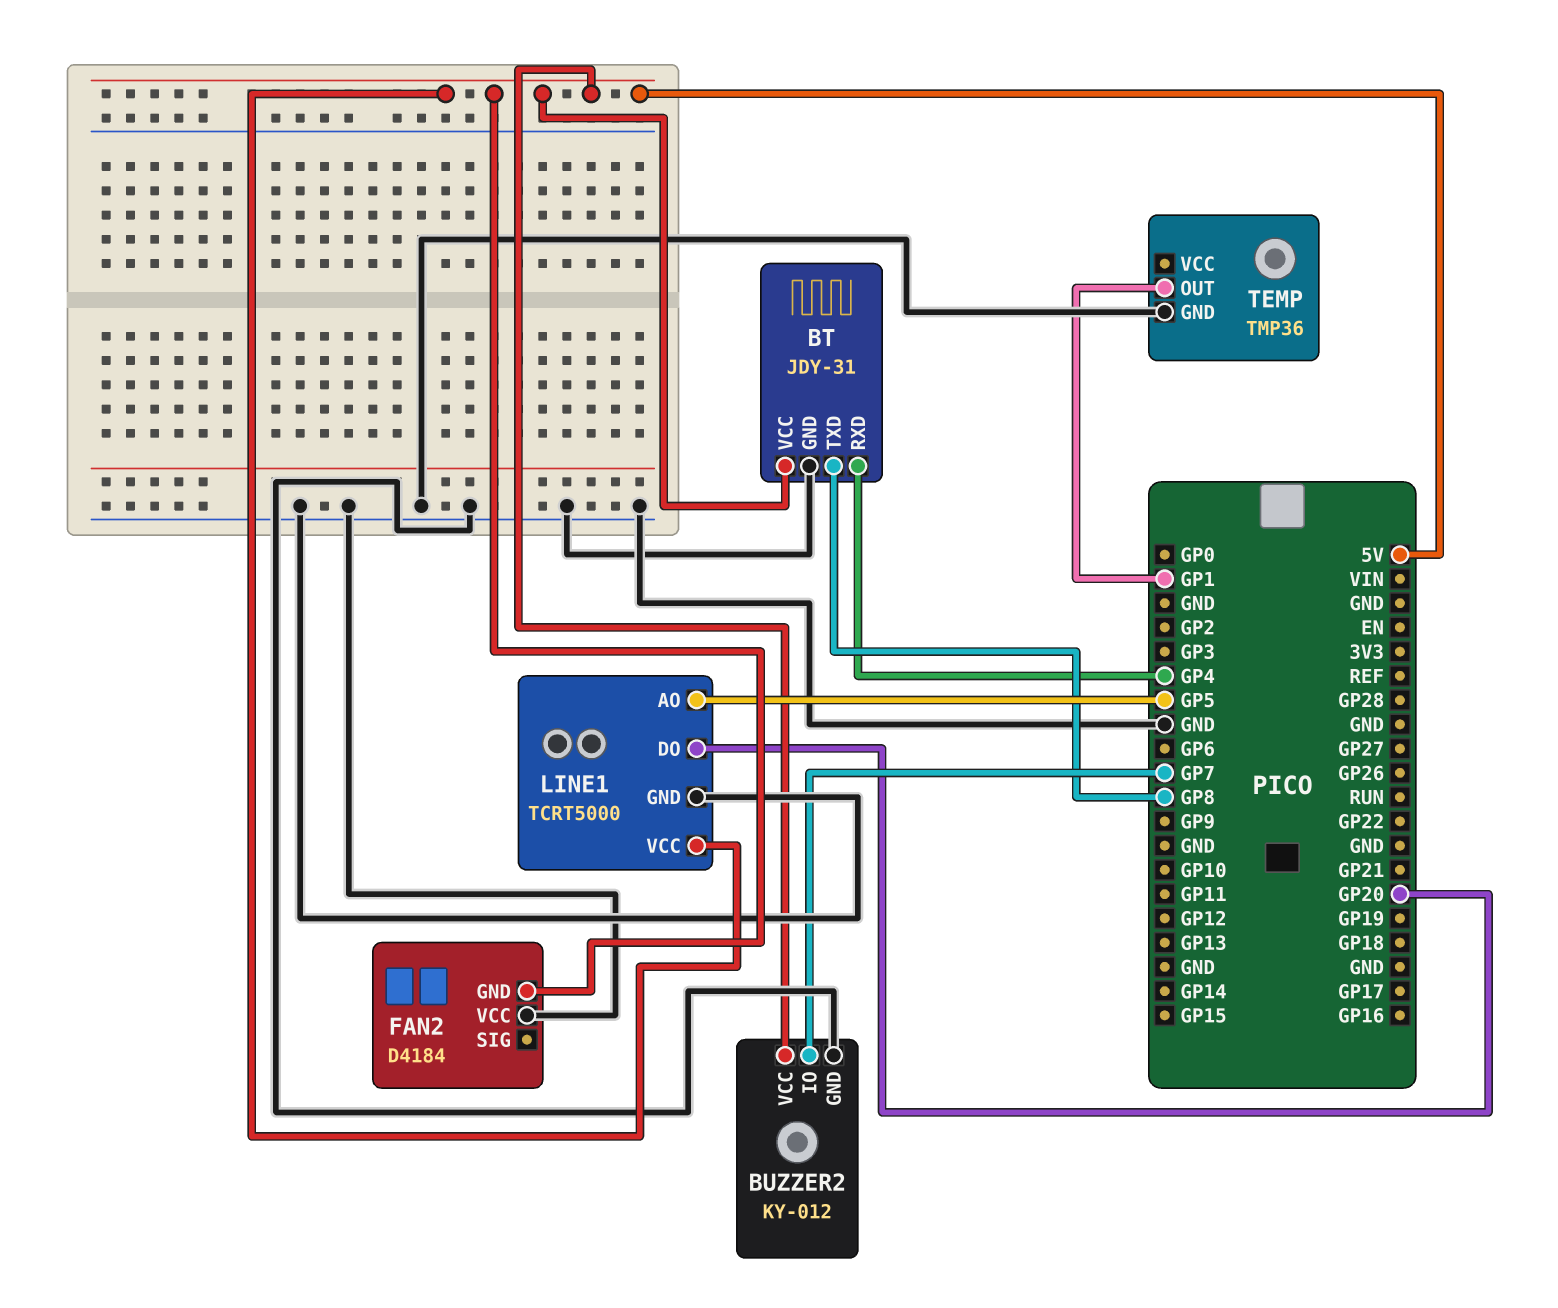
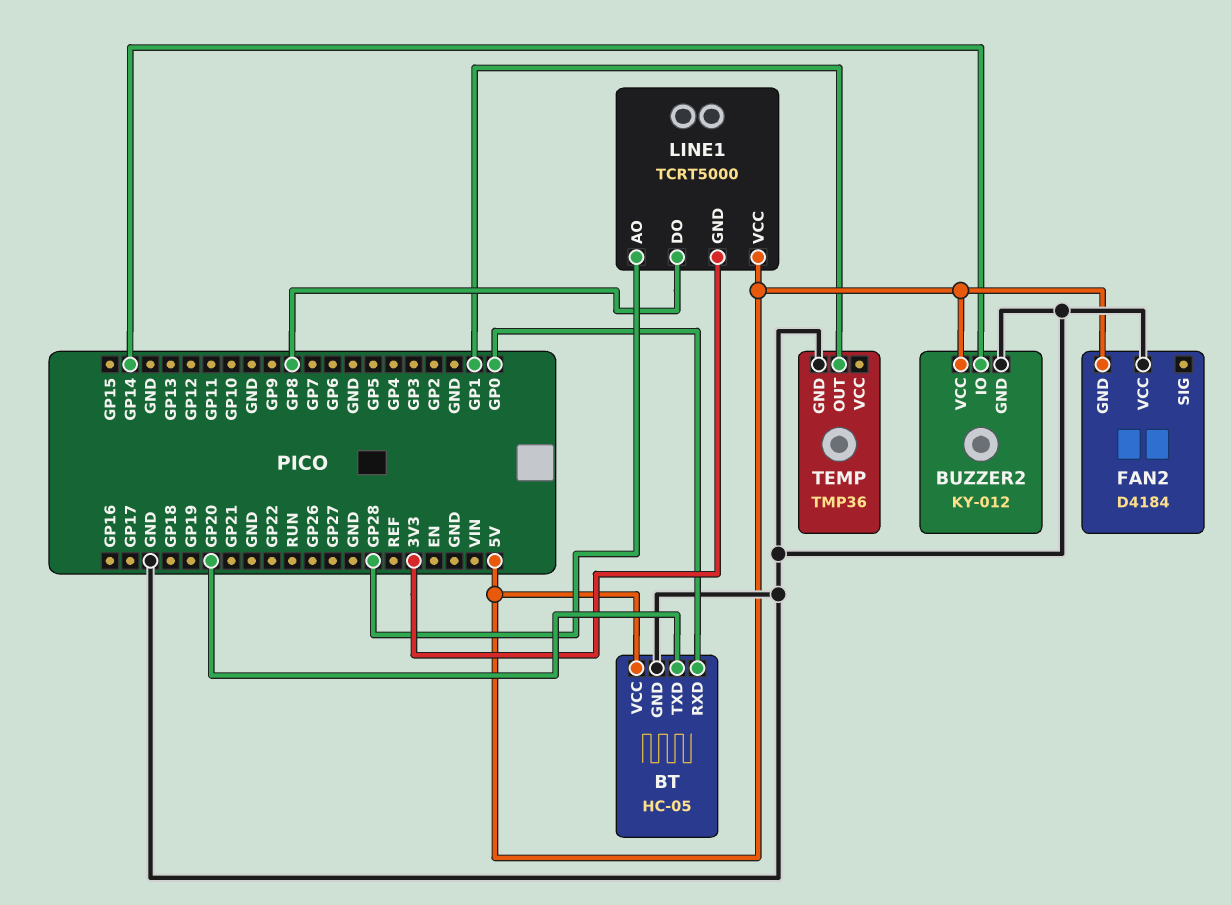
BT: JDY-31 -> HC-05
BT pin RXD: GP4 -> GP0
BT pin TXD: GP8 -> GP20
BUZZER2 pin IO: GP7 -> GP14
LINE1 pin AO: GP5 -> GP28
LINE1 pin DO: GP20 -> GP8
LINE1 pin GND: GND -> 3V3

